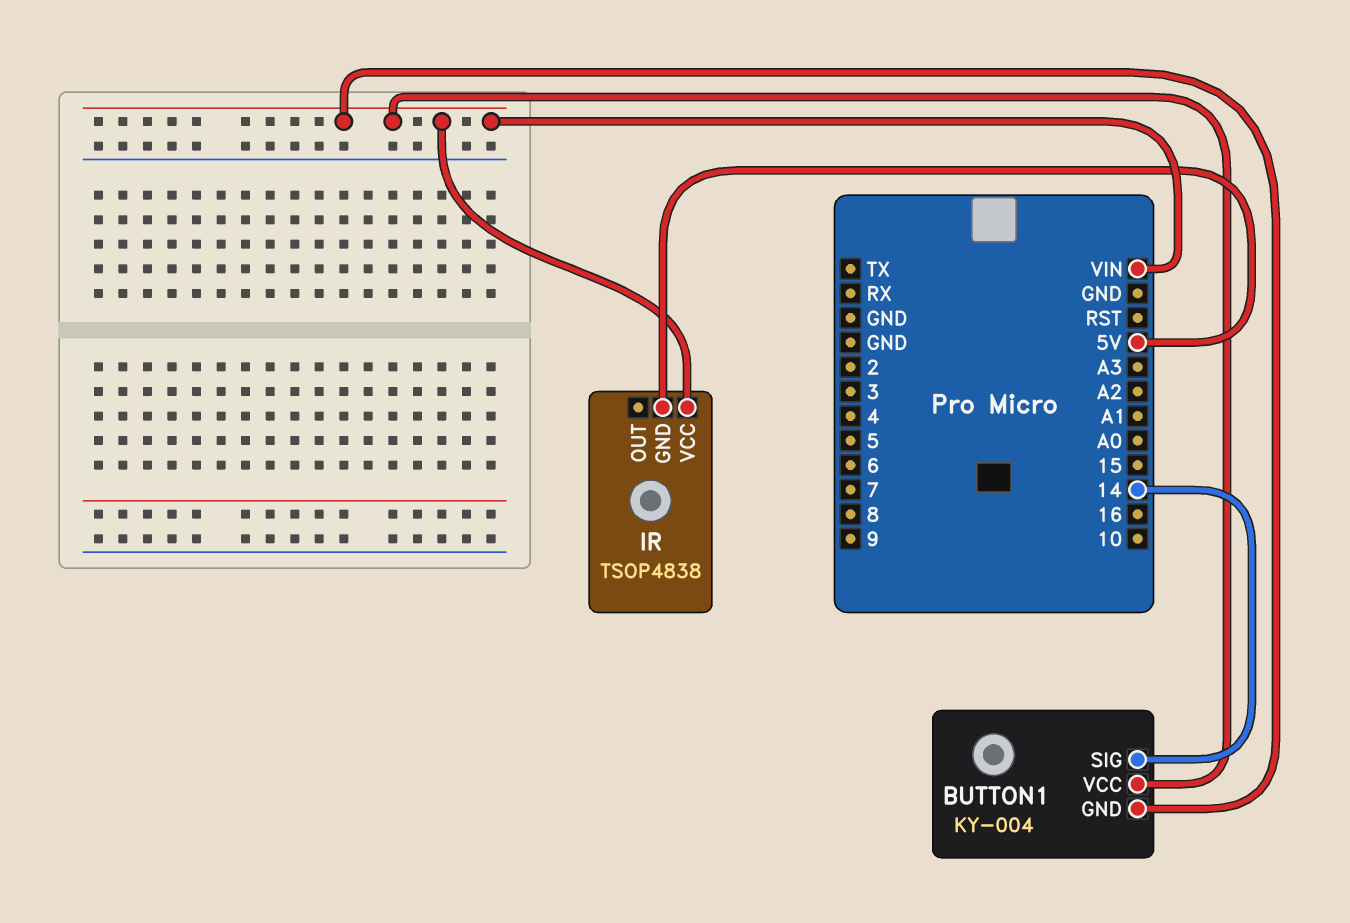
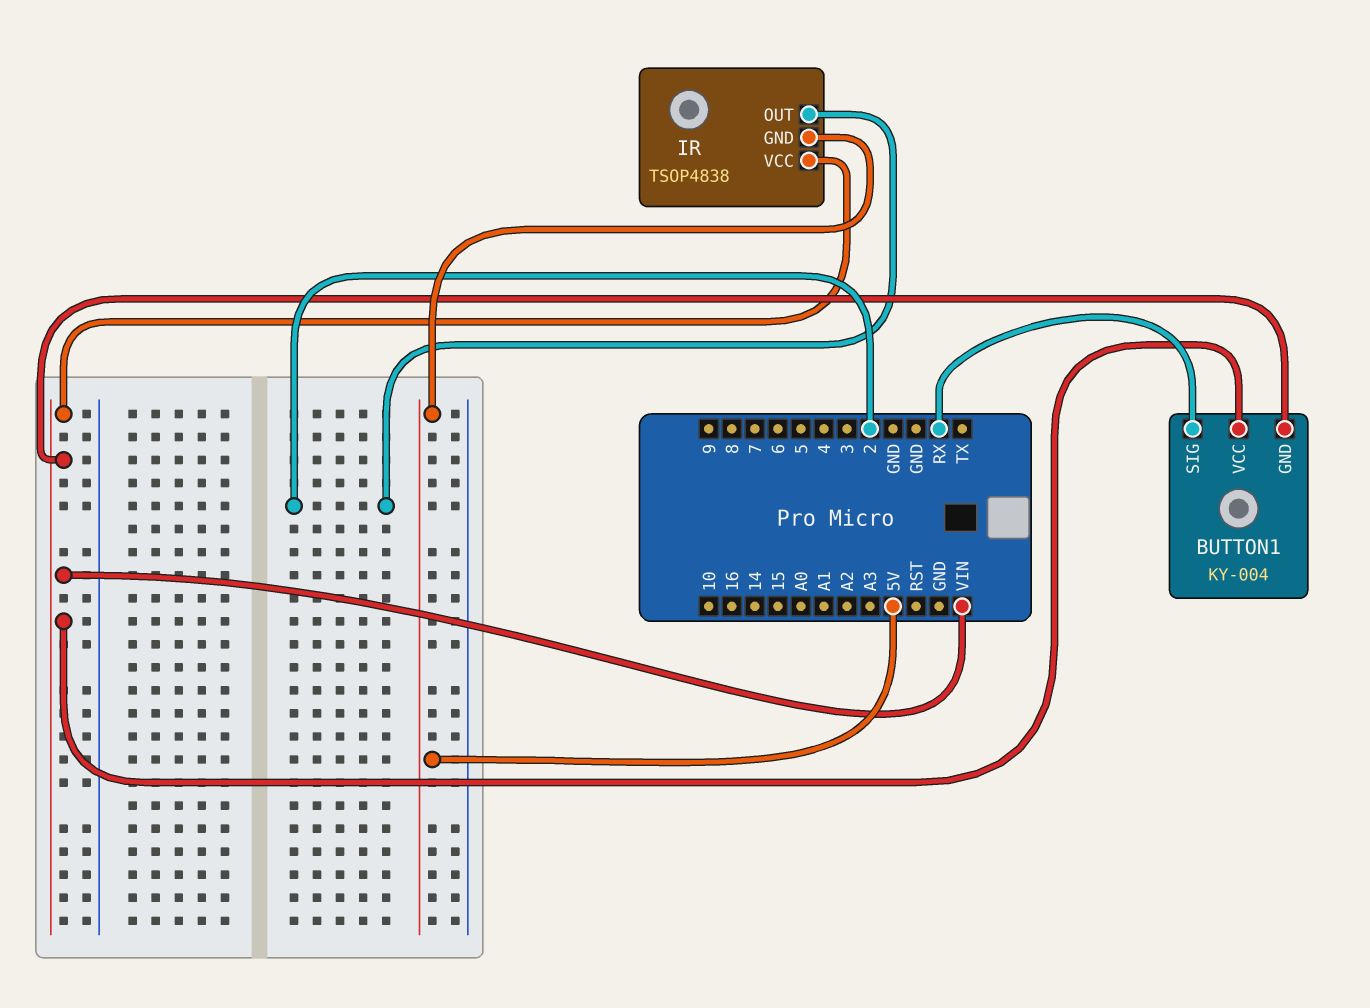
BUTTON1 pin SIG: 14 -> RX
IR pin OUT: none -> 2

